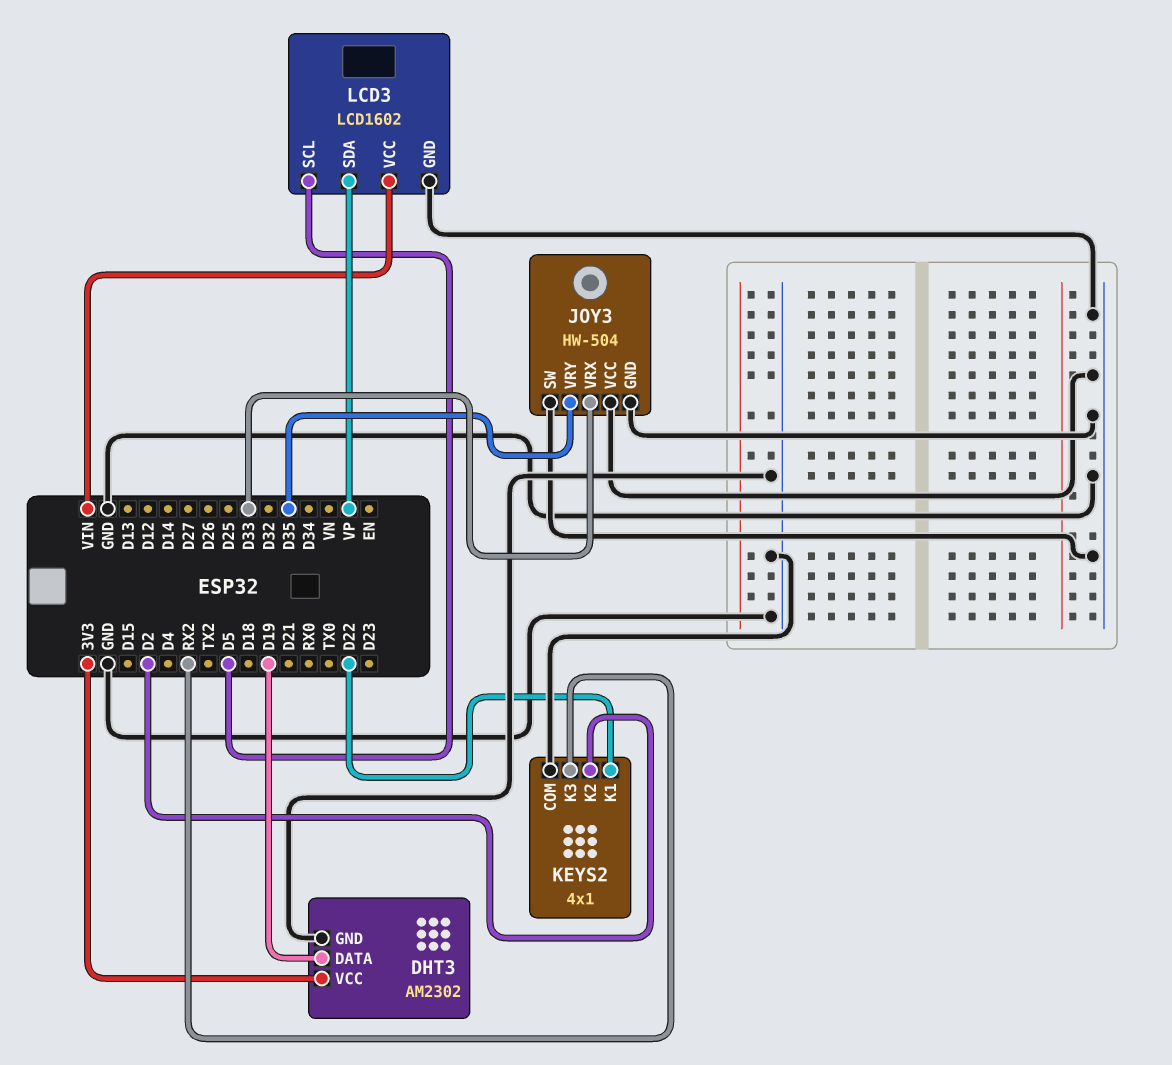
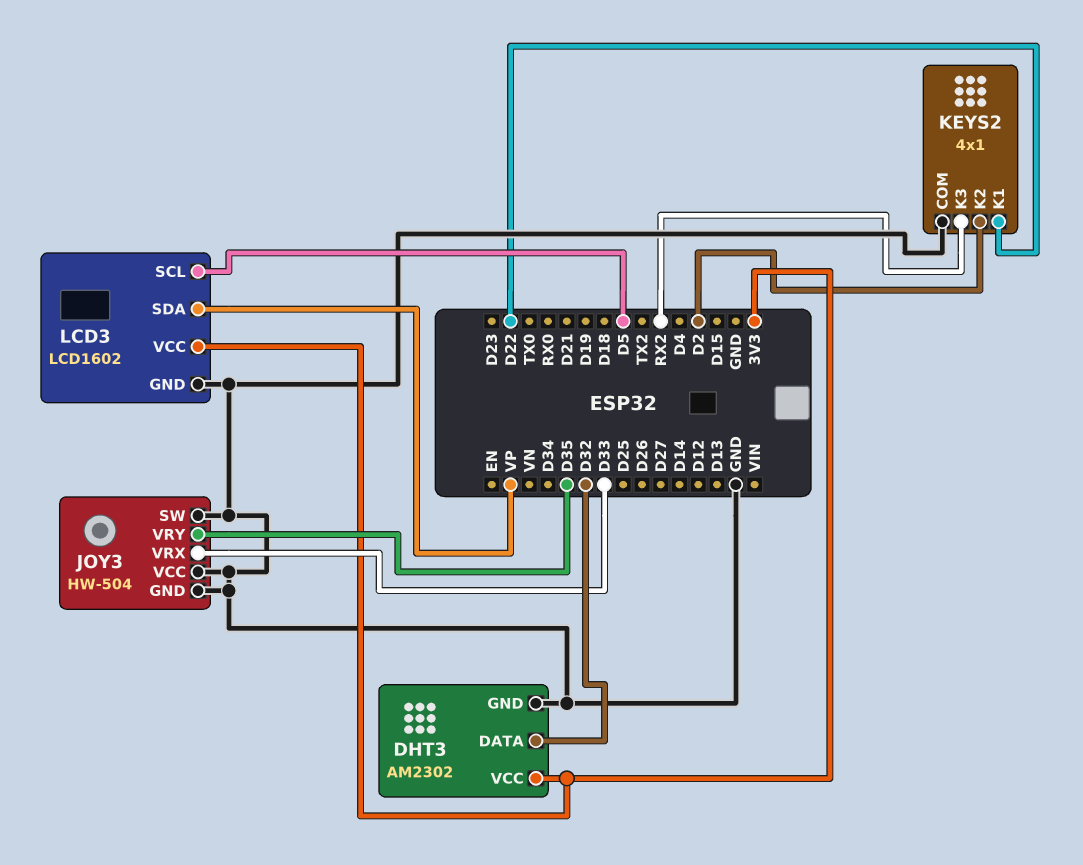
DHT3 pin DATA: D19 -> D32
LCD3 pin VCC: VIN -> 3V3

